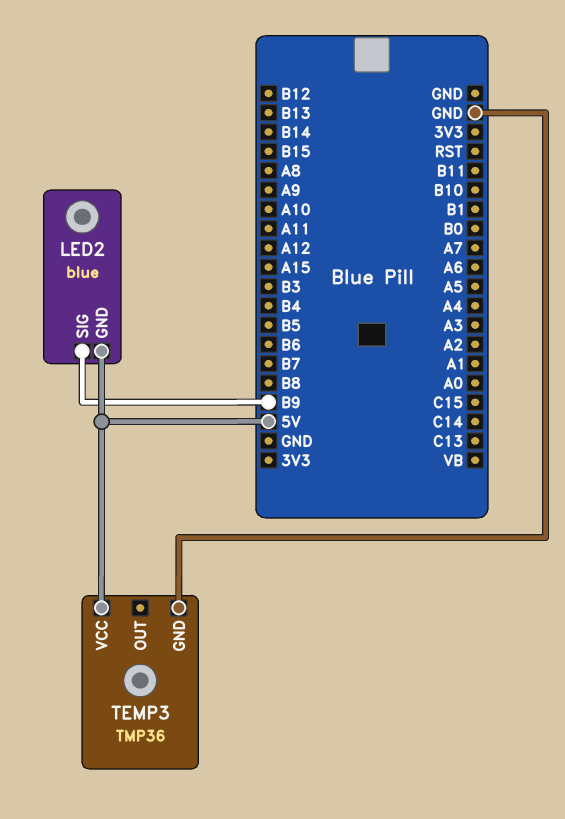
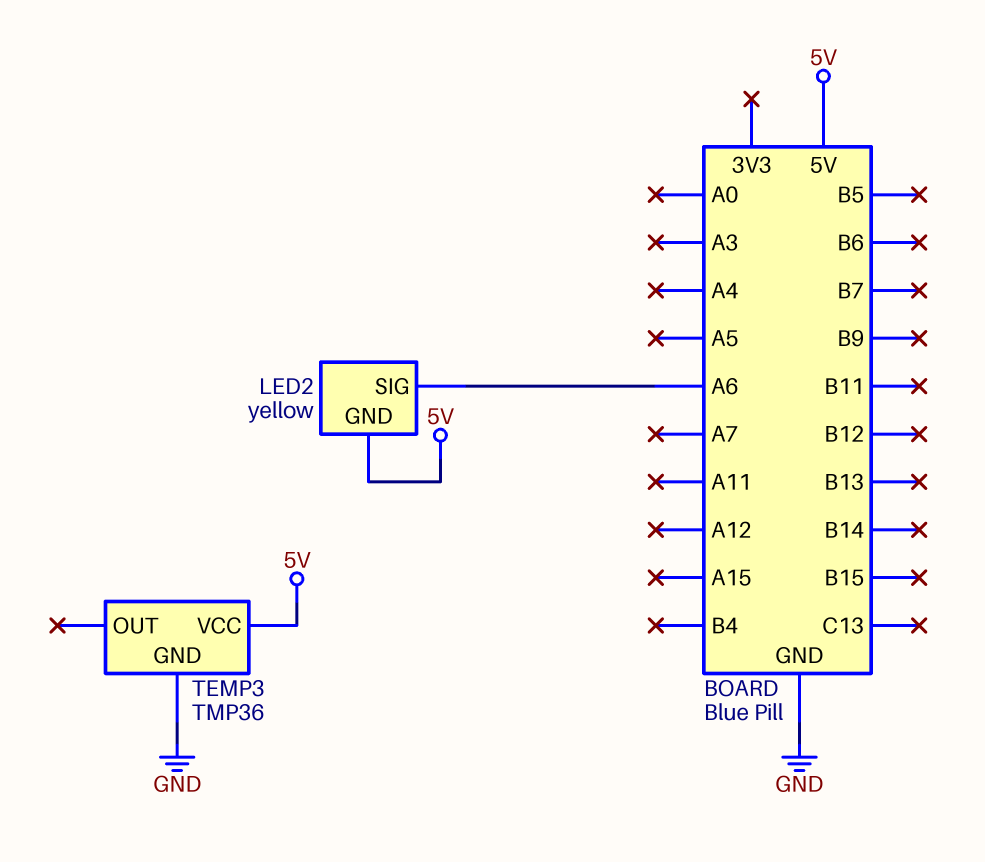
LED2: blue -> yellow
LED2 pin SIG: B9 -> A6

